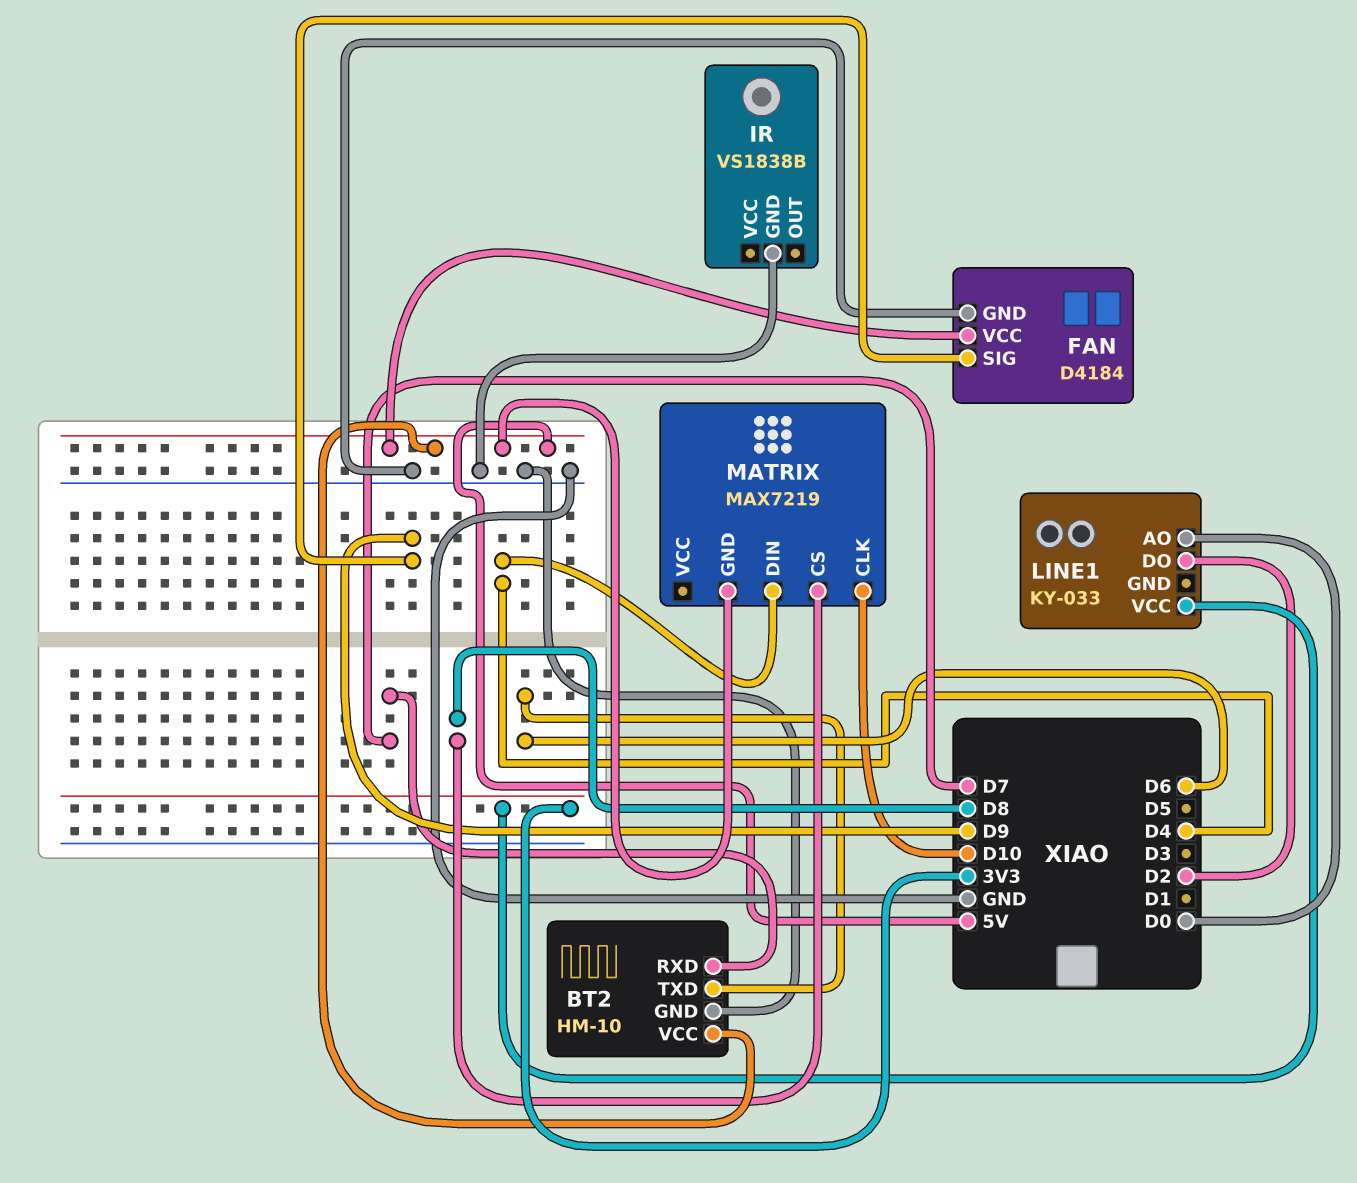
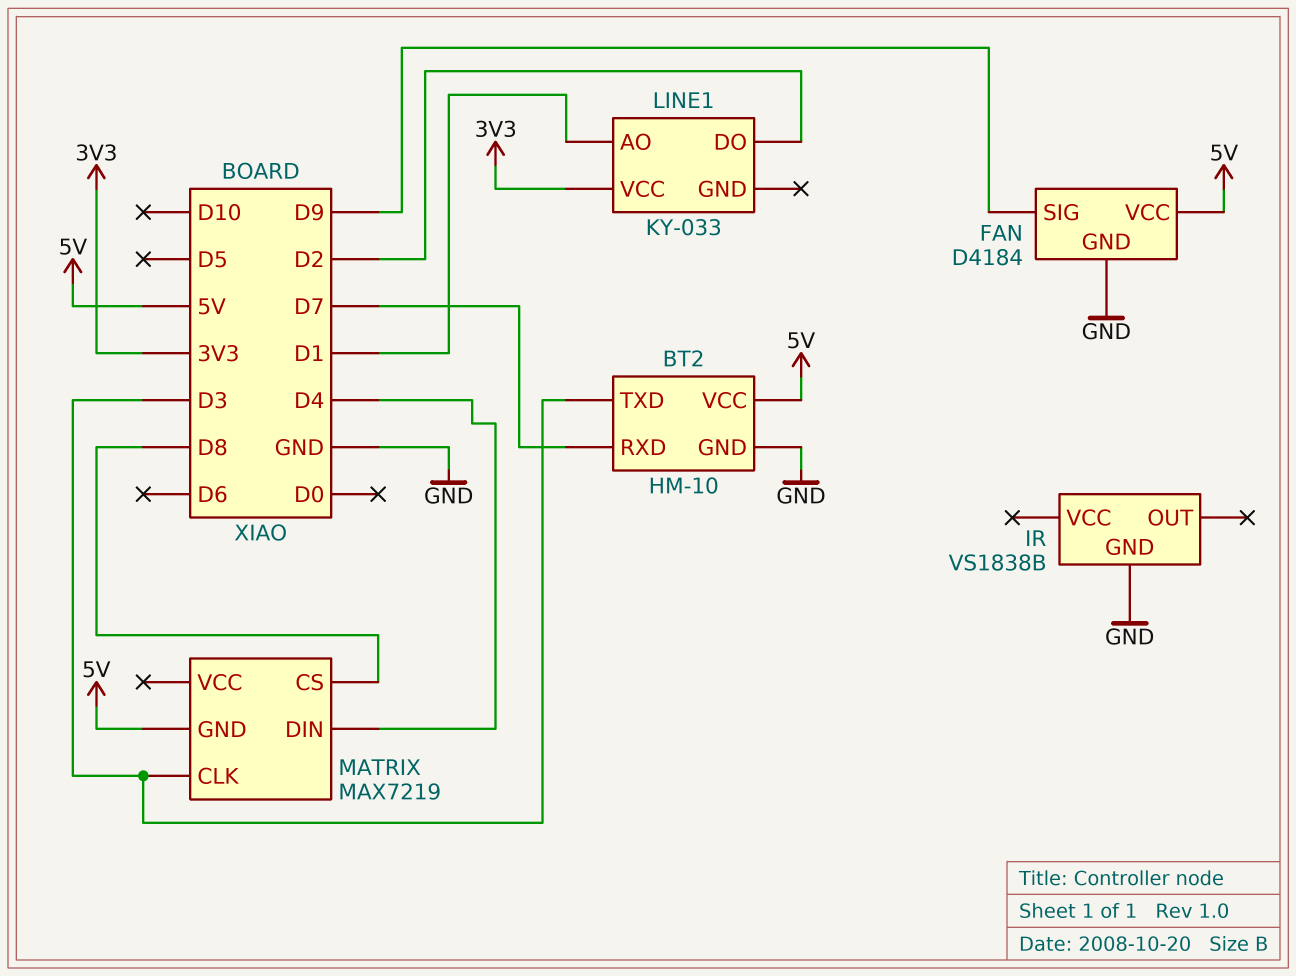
BT2 pin TXD: D6 -> D3
LINE1 pin AO: D0 -> D1
MATRIX pin CLK: D10 -> D3

